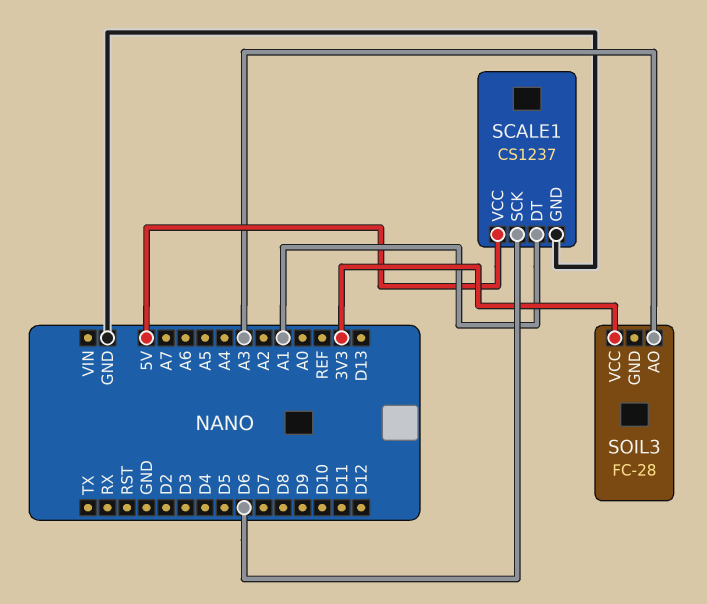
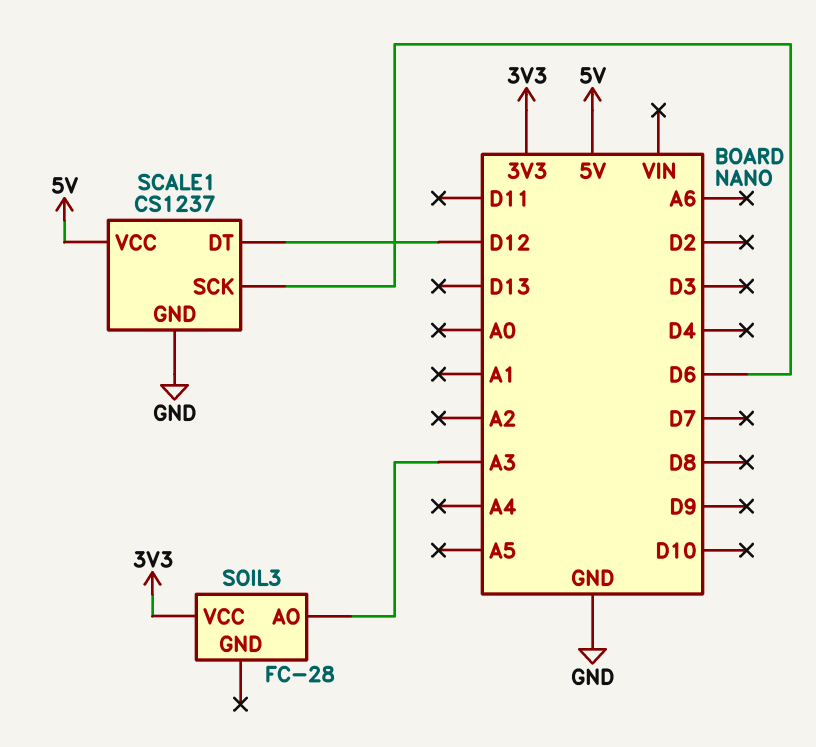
SCALE1 pin DT: A1 -> D12

